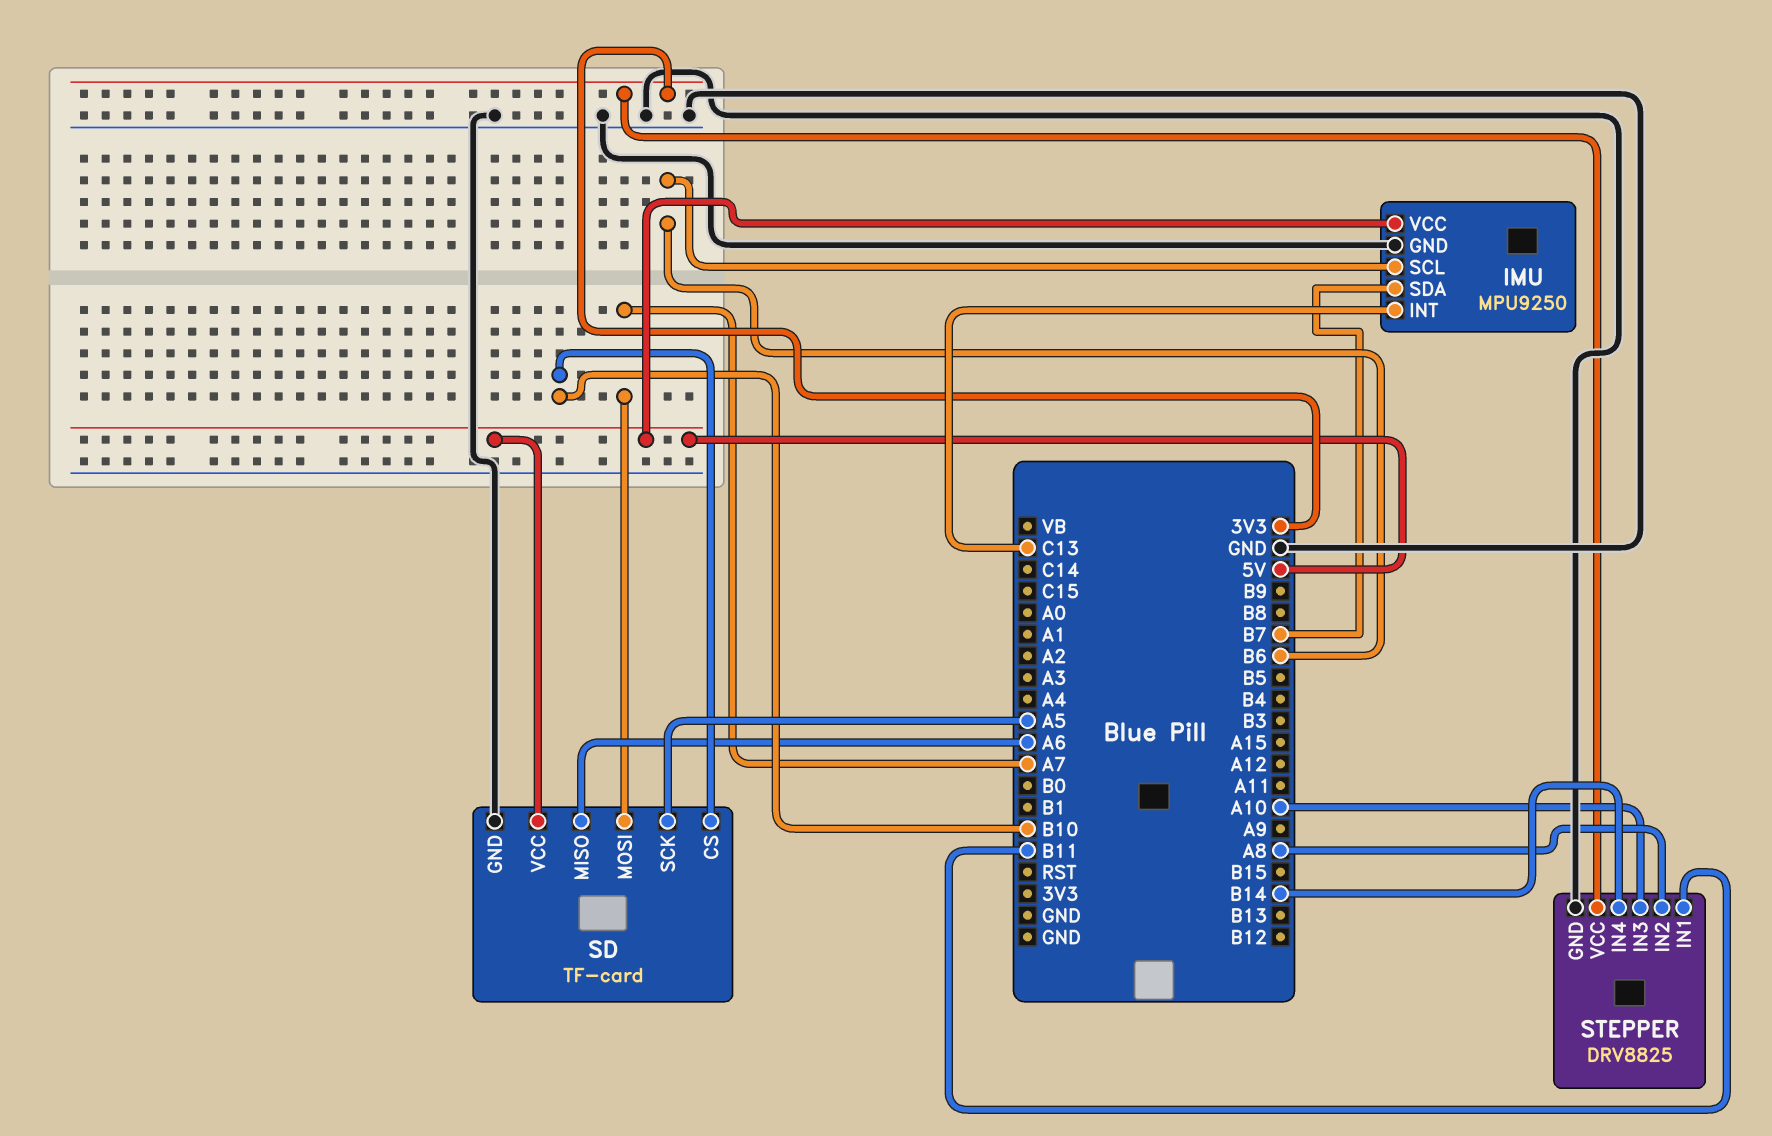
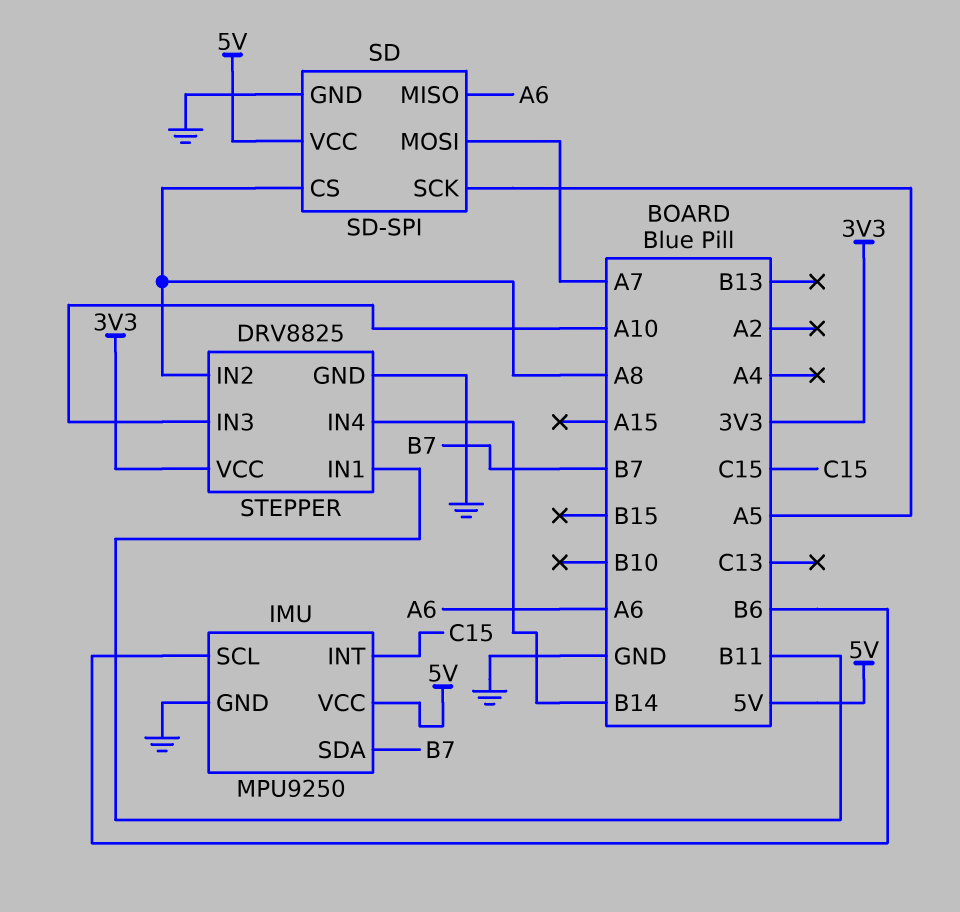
IMU pin INT: C13 -> C15
SD: TF-card -> SD-SPI
SD pin CS: B10 -> A8

